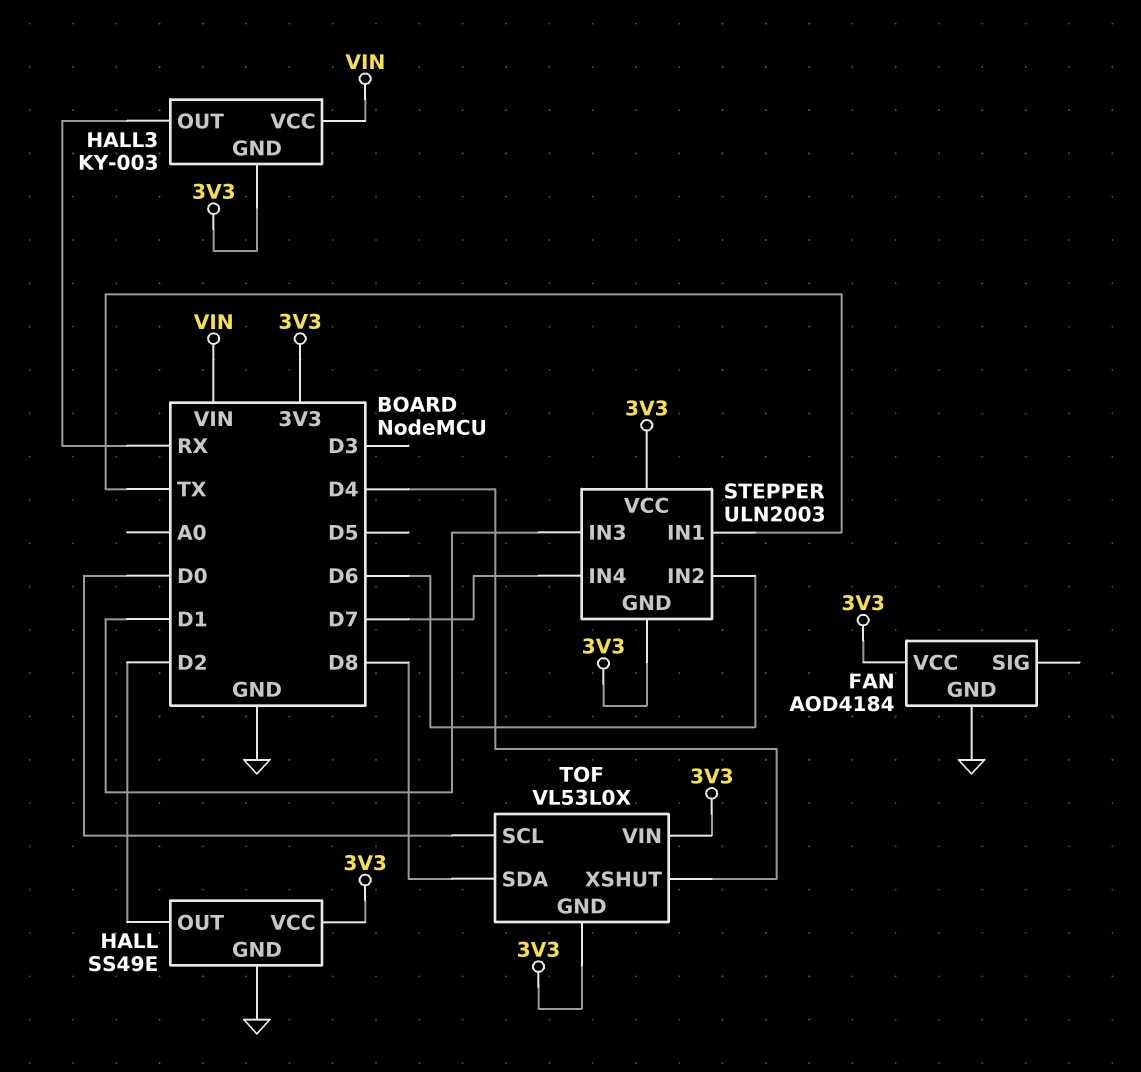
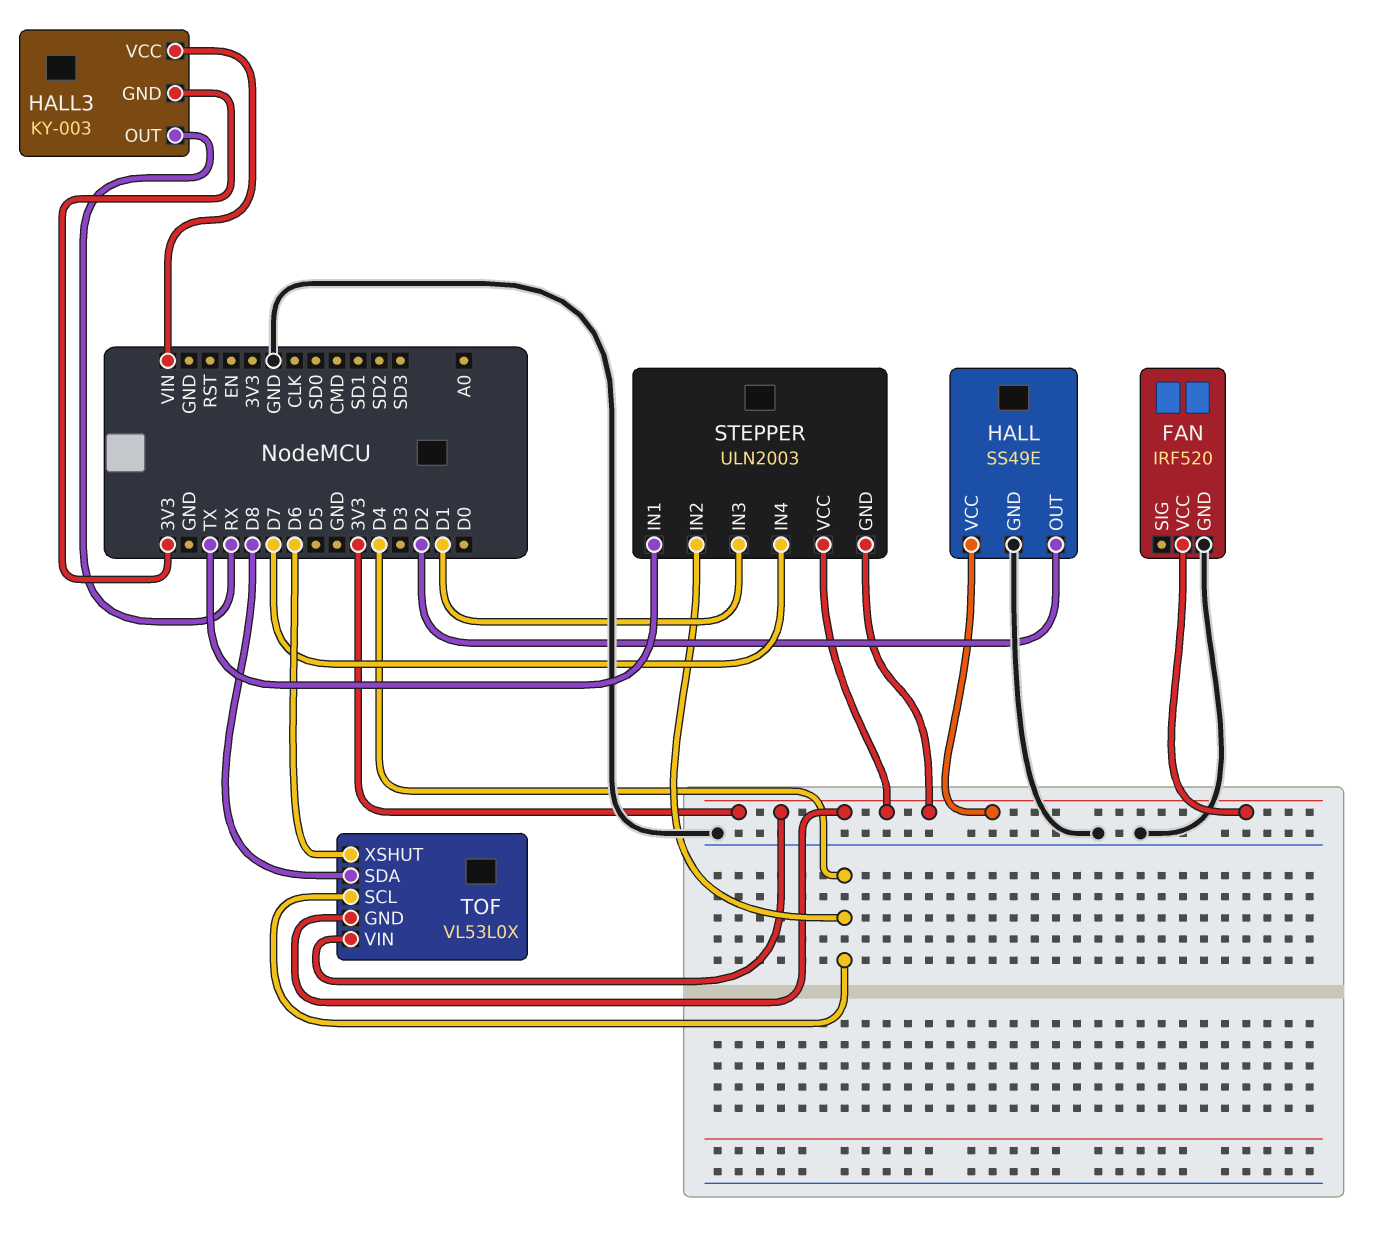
FAN: AOD4184 -> IRF520
STEPPER pin IN2: D6 -> D4
TOF pin SCL: D0 -> D4
TOF pin XSHUT: D4 -> D6

